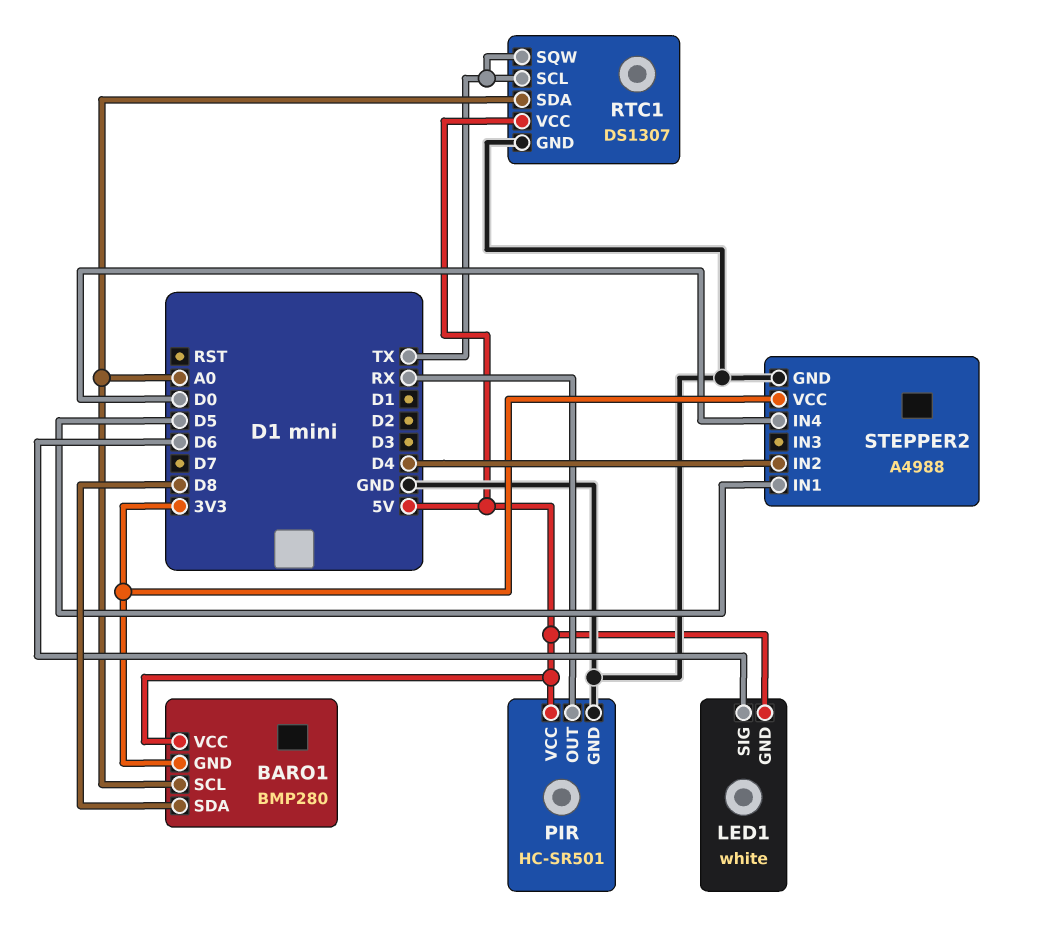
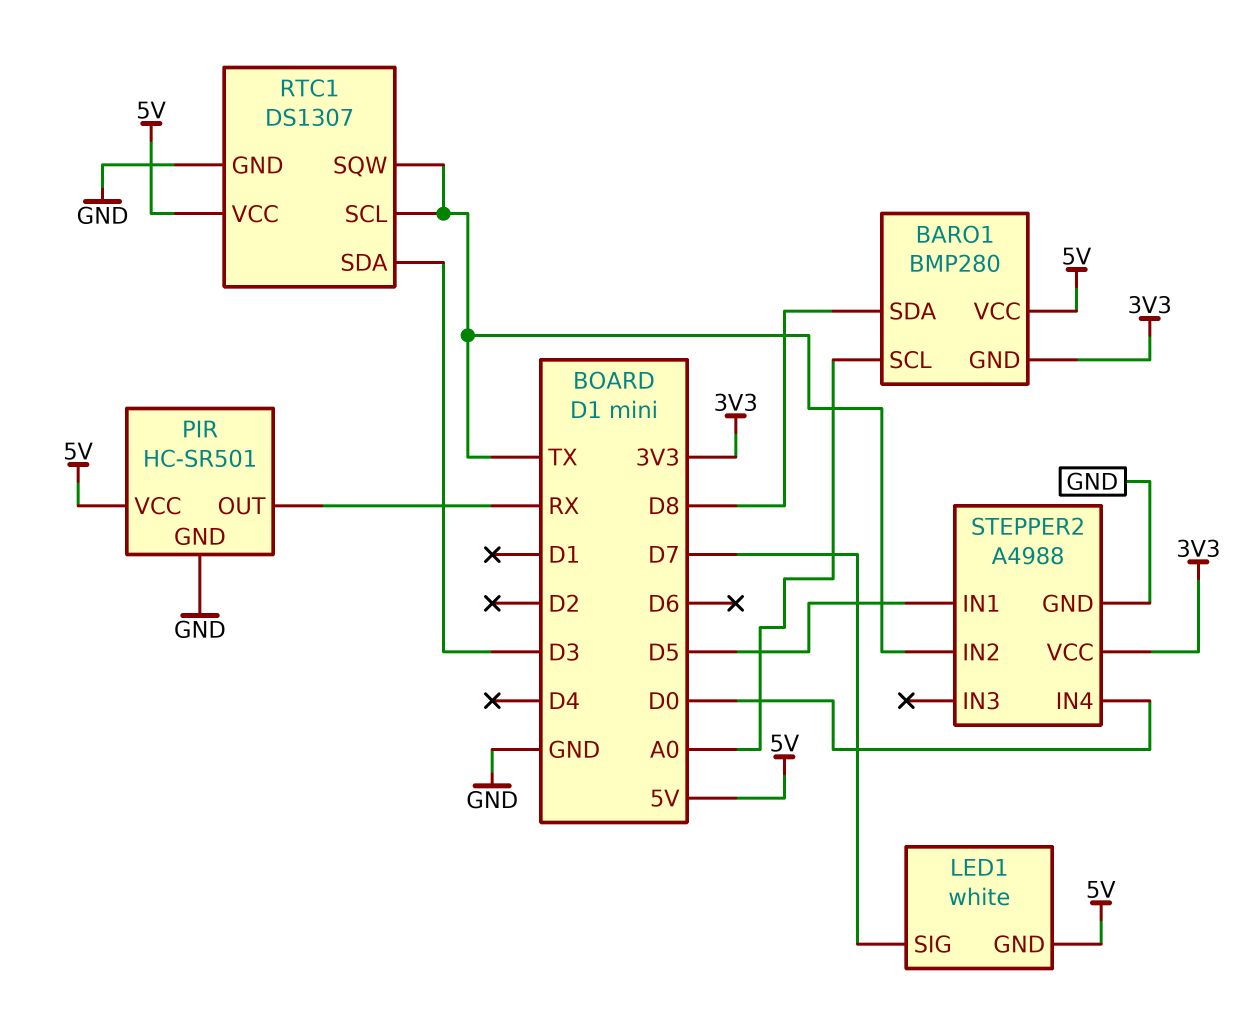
LED1 pin SIG: D6 -> D7
RTC1 pin SDA: A0 -> D3
STEPPER2 pin IN2: D4 -> TX

